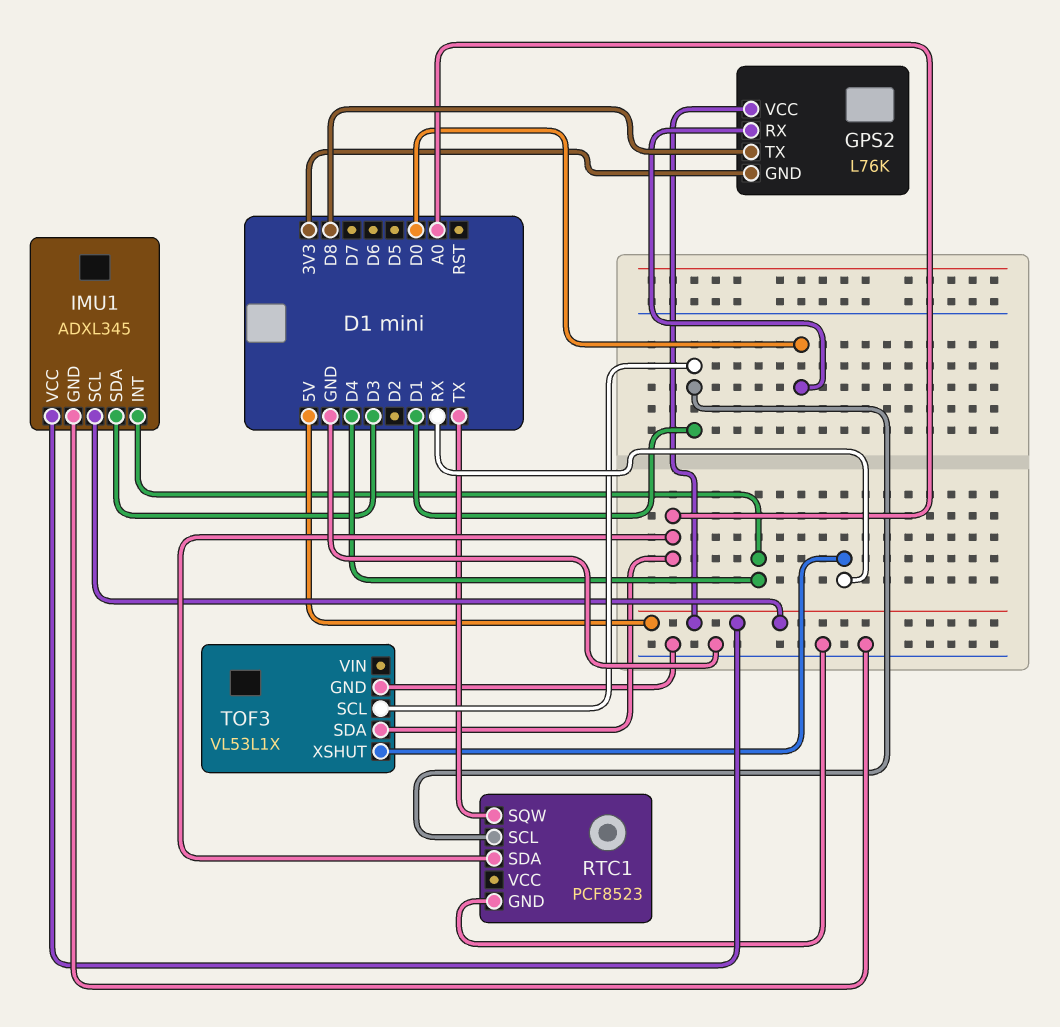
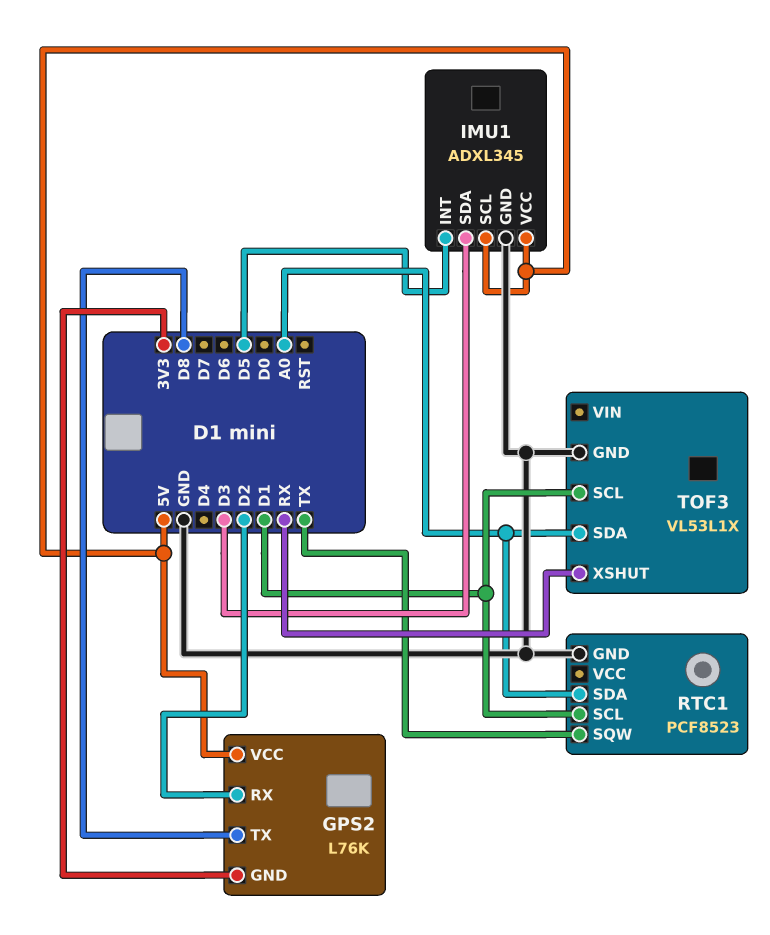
GPS2 pin RX: D0 -> D2
IMU1 pin INT: D4 -> D5

